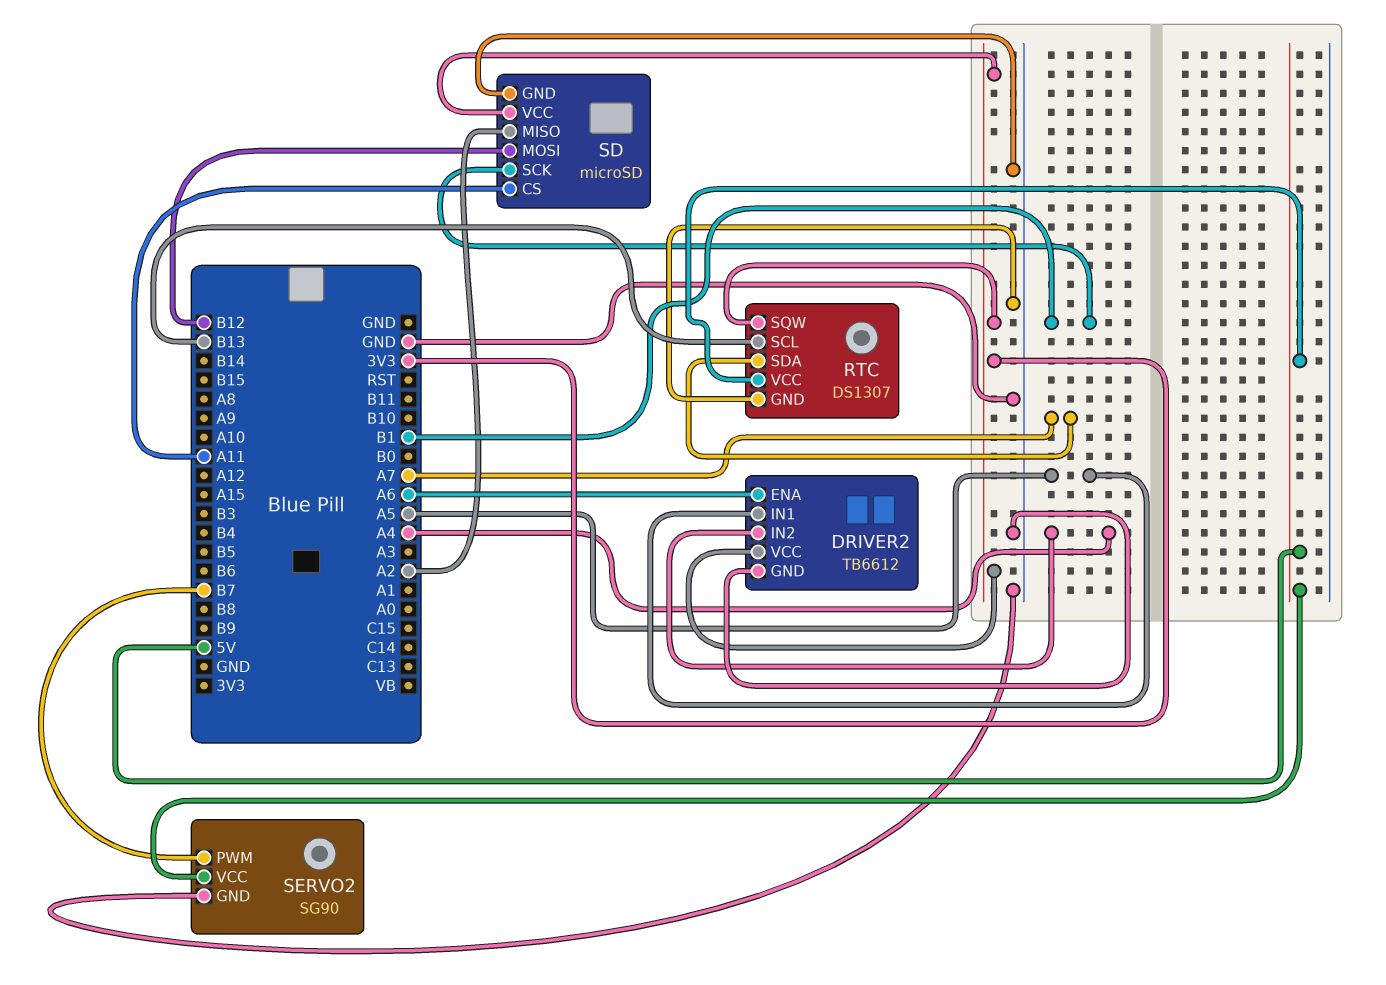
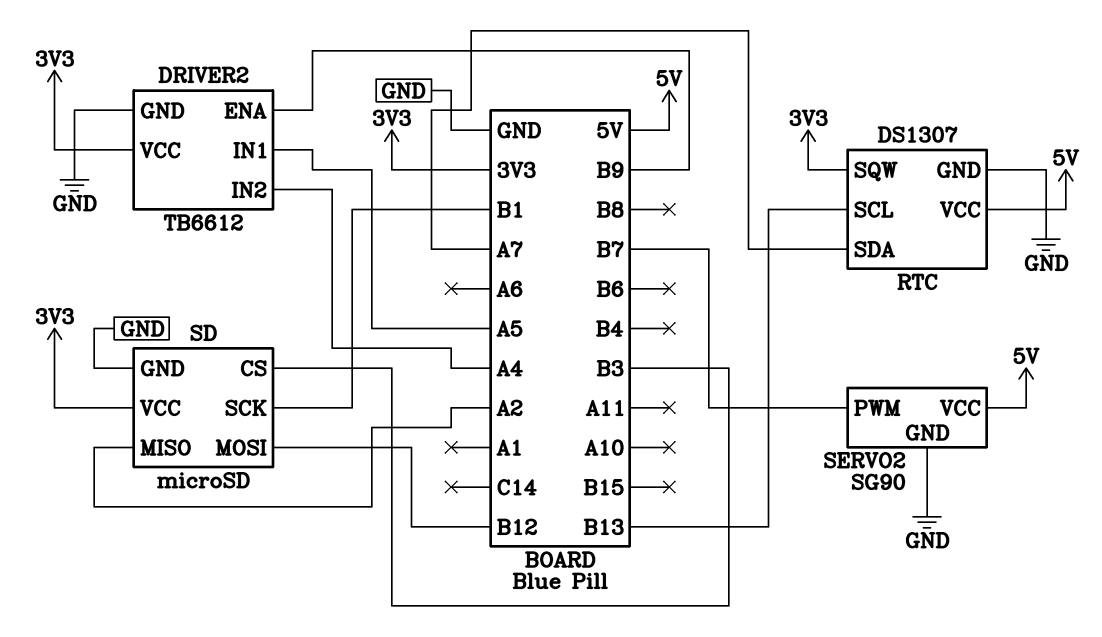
DRIVER2 pin ENA: A6 -> B9
SD pin CS: A11 -> B3

